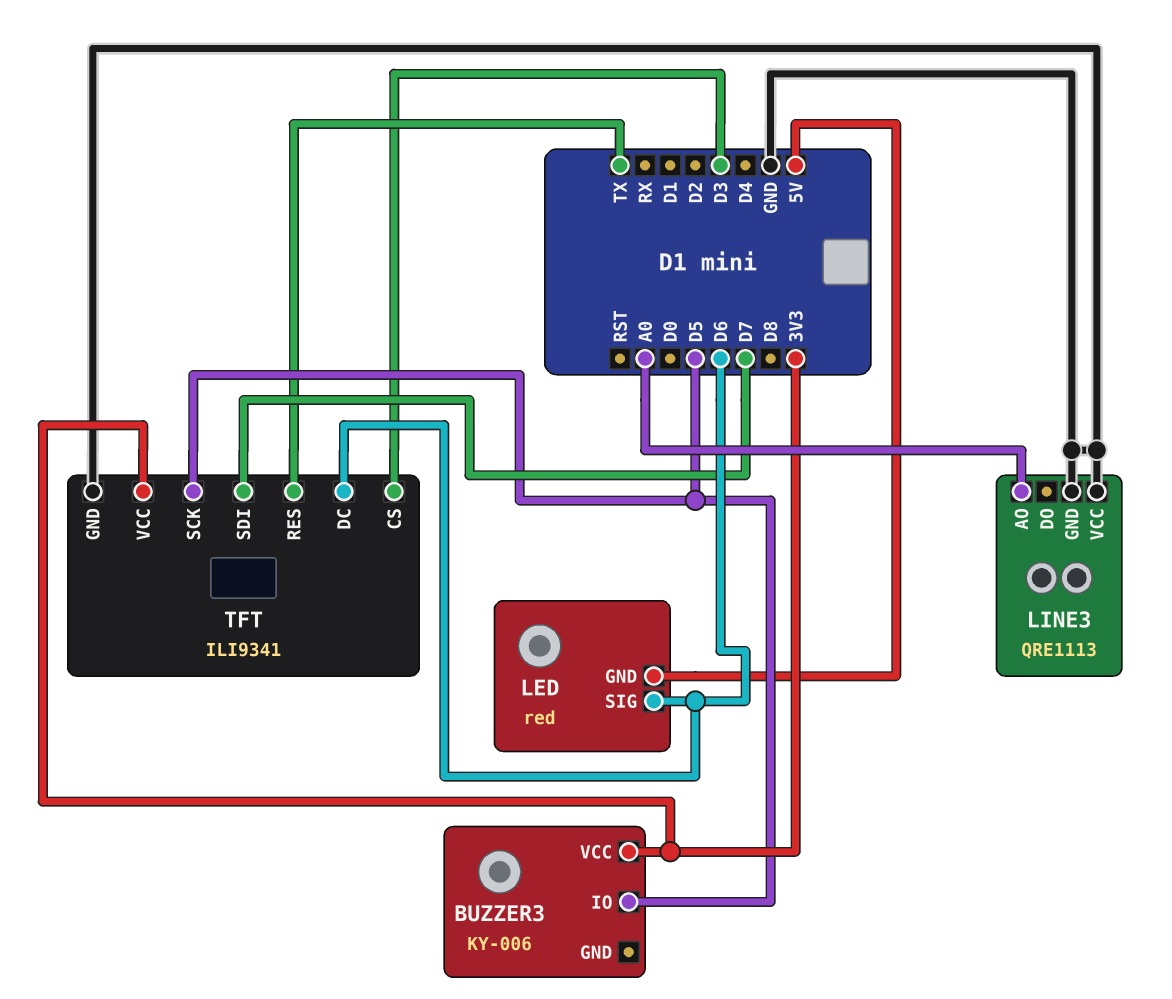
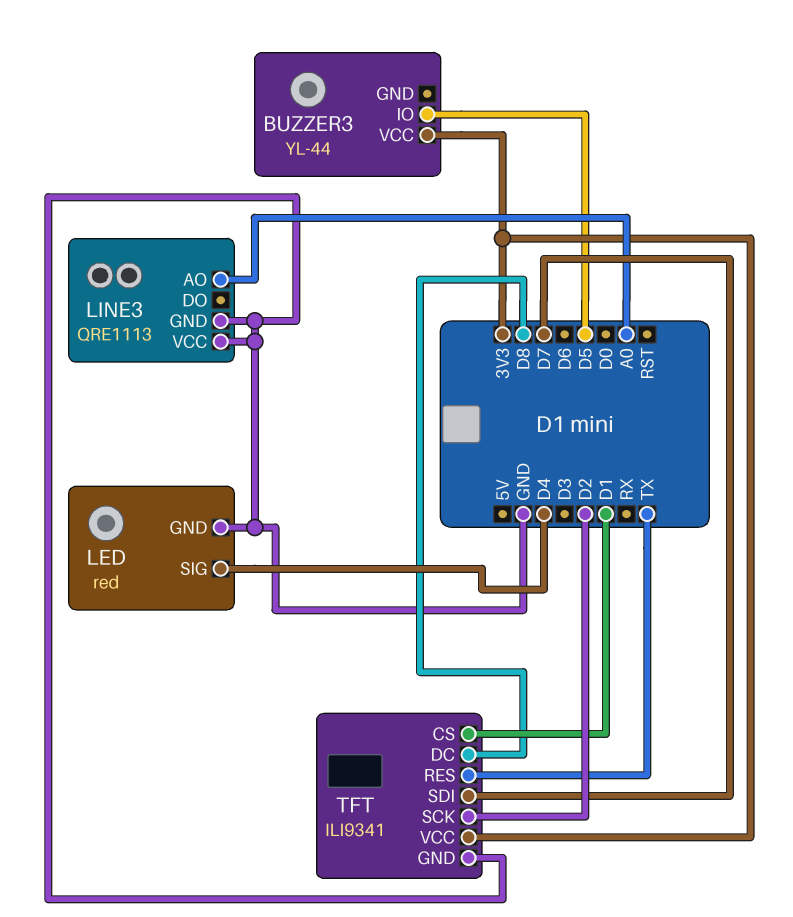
BUZZER3: KY-006 -> YL-44
LED pin GND: 5V -> GND
LED pin SIG: D6 -> D4
TFT pin CS: D3 -> D1
TFT pin DC: D6 -> D8
TFT pin SCK: D5 -> D2

